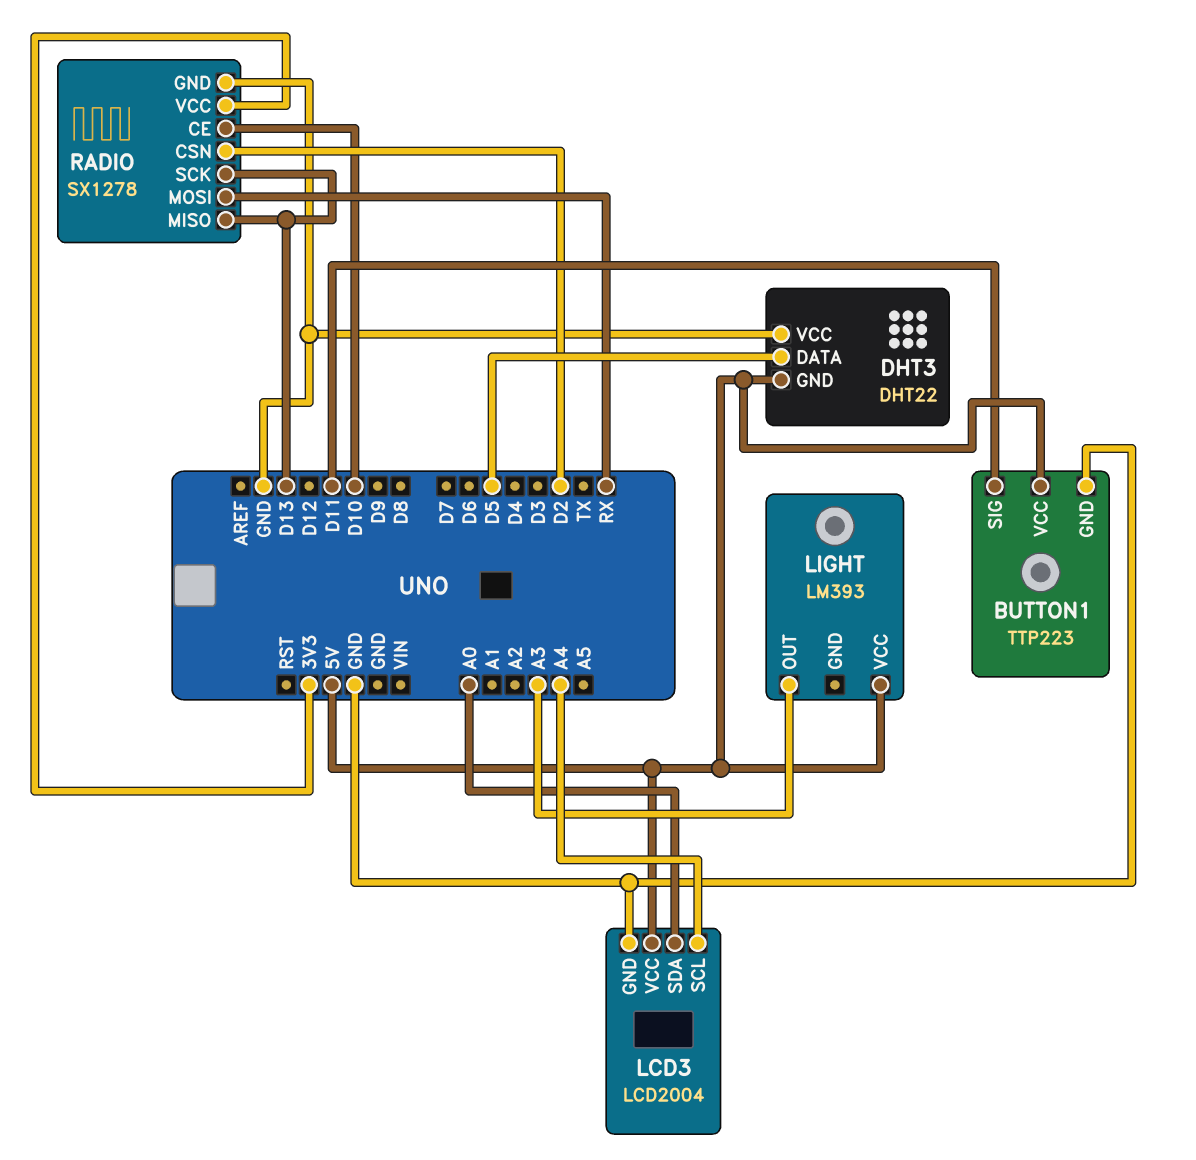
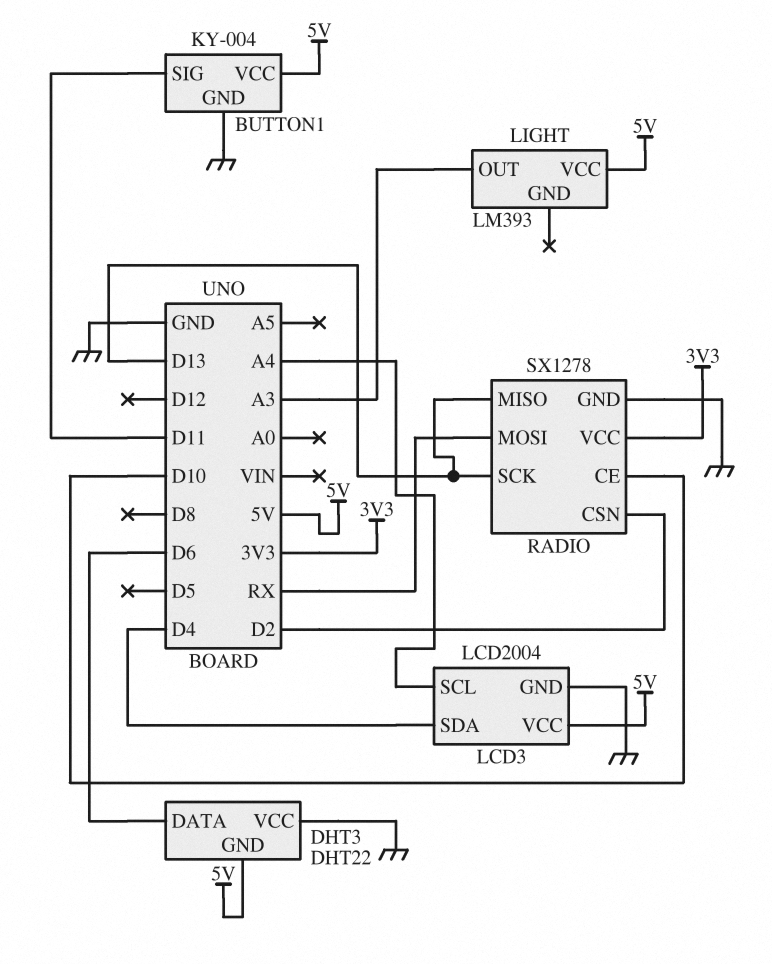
BUTTON1: TTP223 -> KY-004
DHT3 pin DATA: D5 -> D6
LCD3 pin SDA: A0 -> D4

